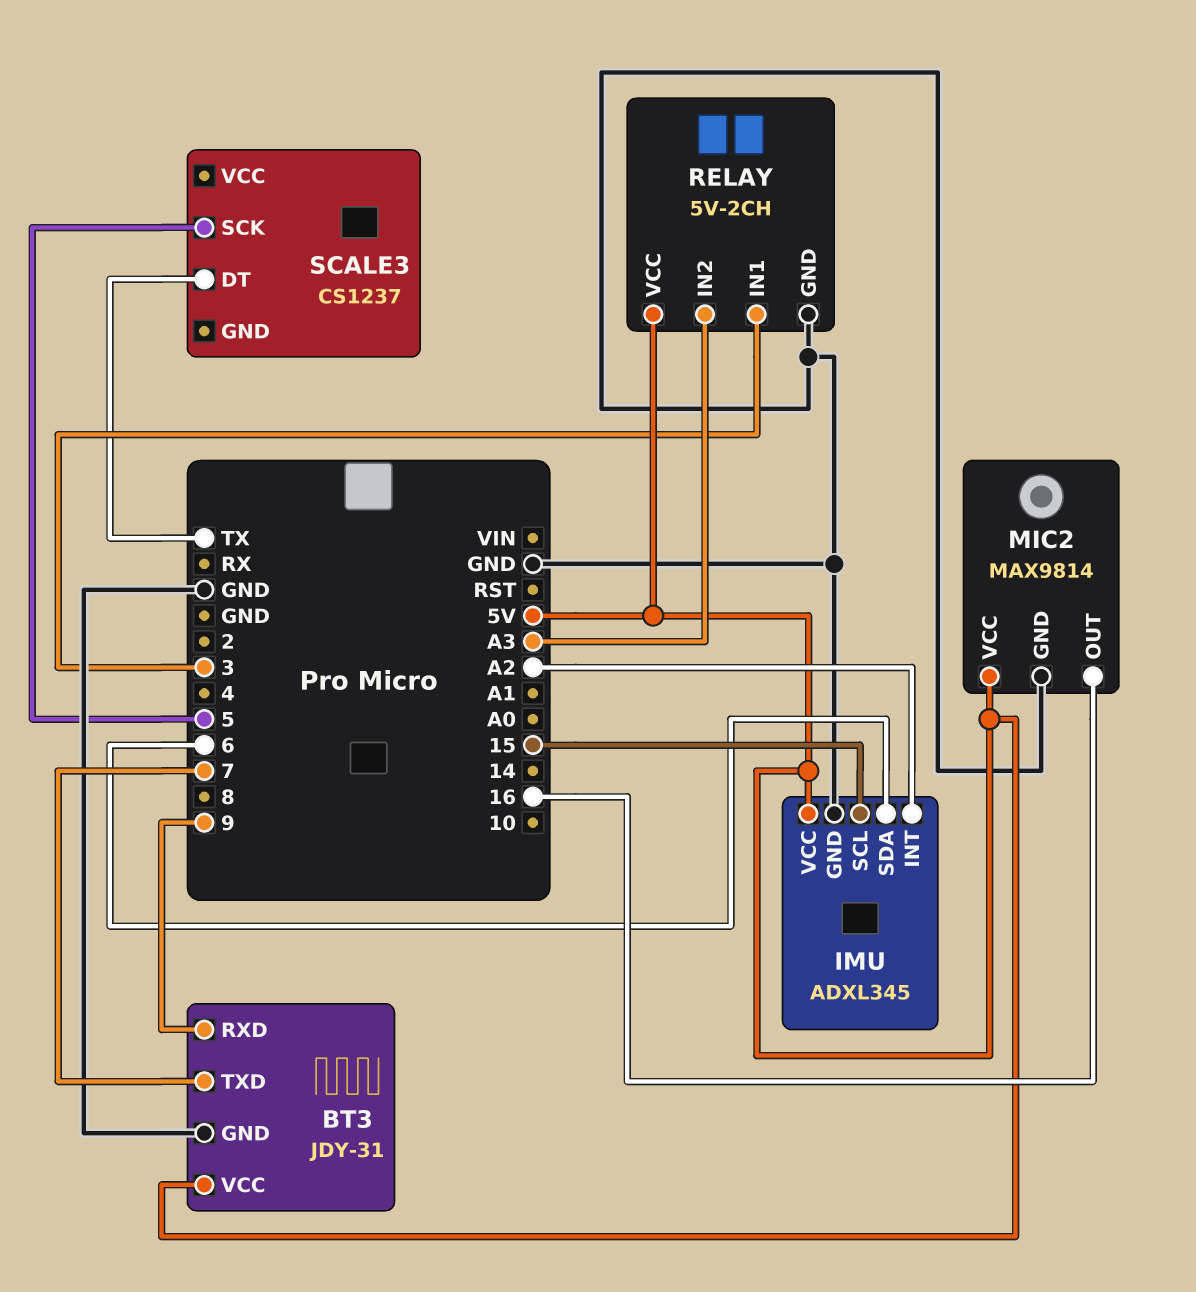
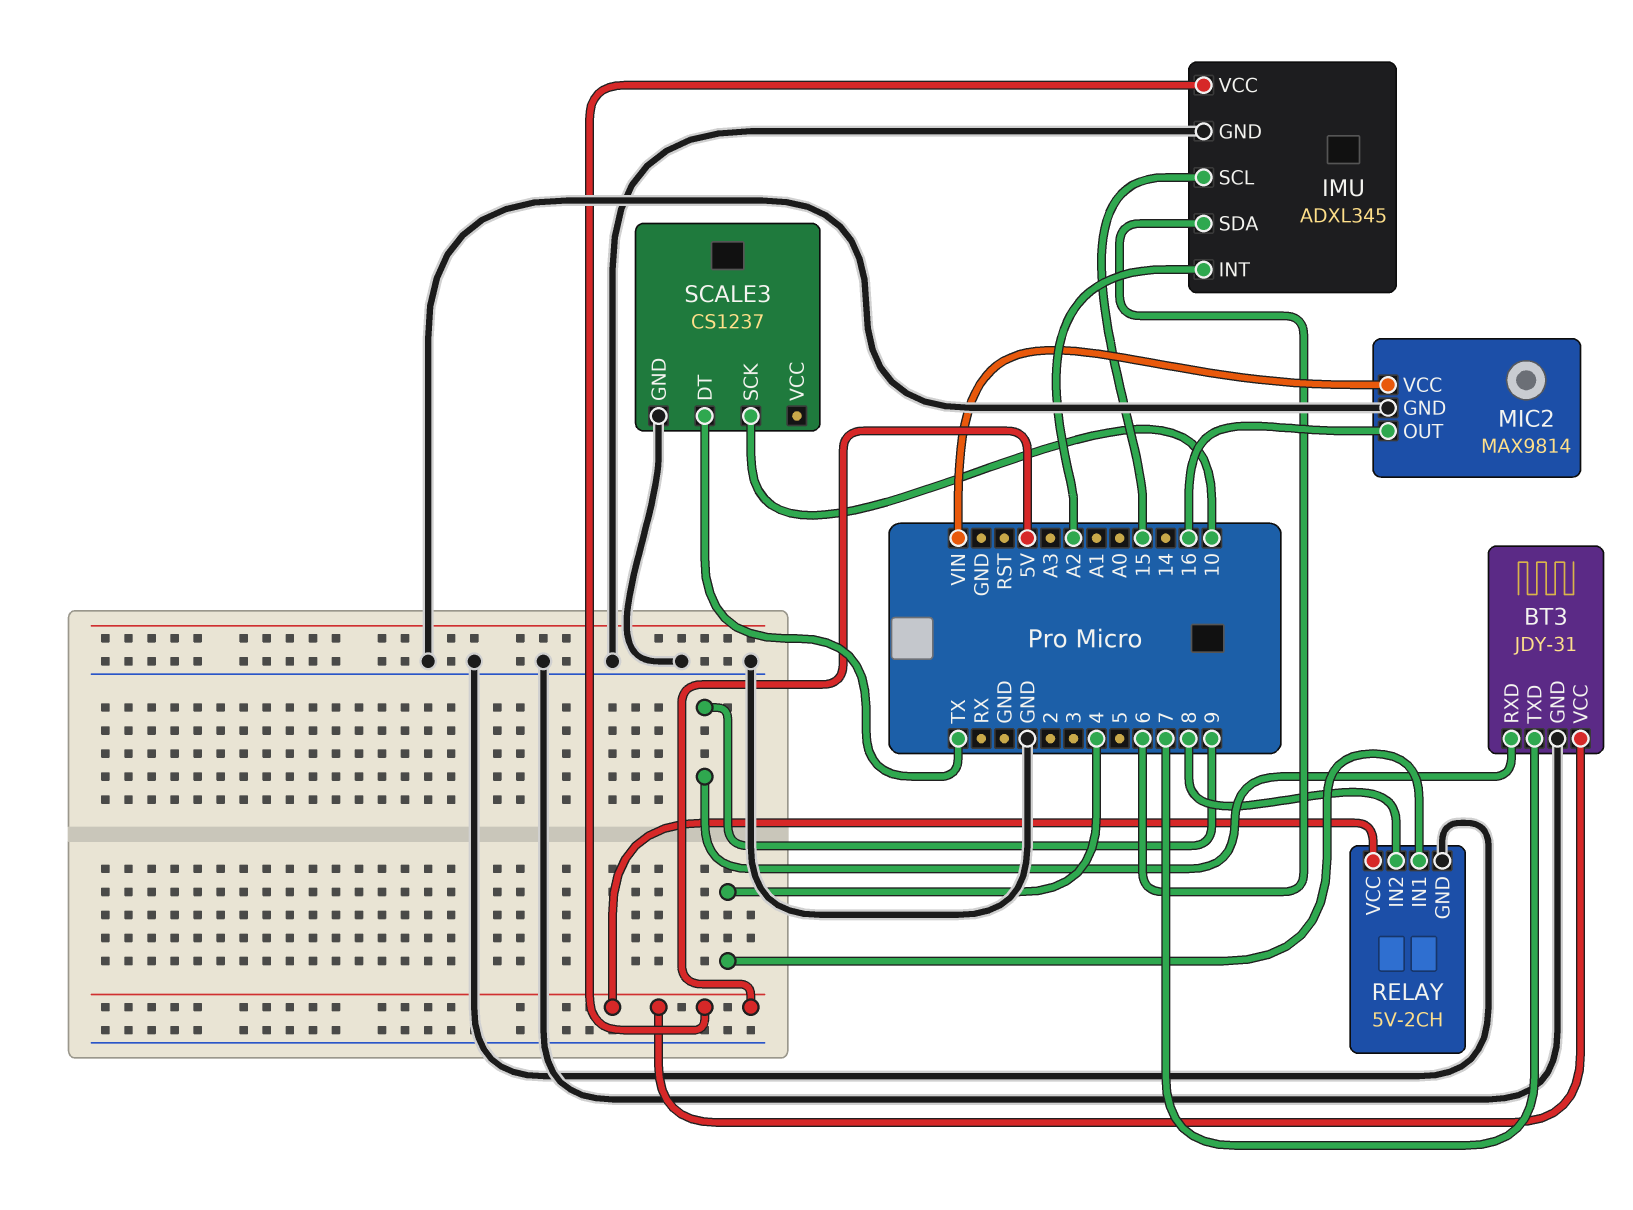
MIC2 pin VCC: 5V -> VIN
RELAY pin IN1: 3 -> 4
RELAY pin IN2: A3 -> 8
SCALE3 pin GND: none -> GND
SCALE3 pin SCK: 5 -> 10

